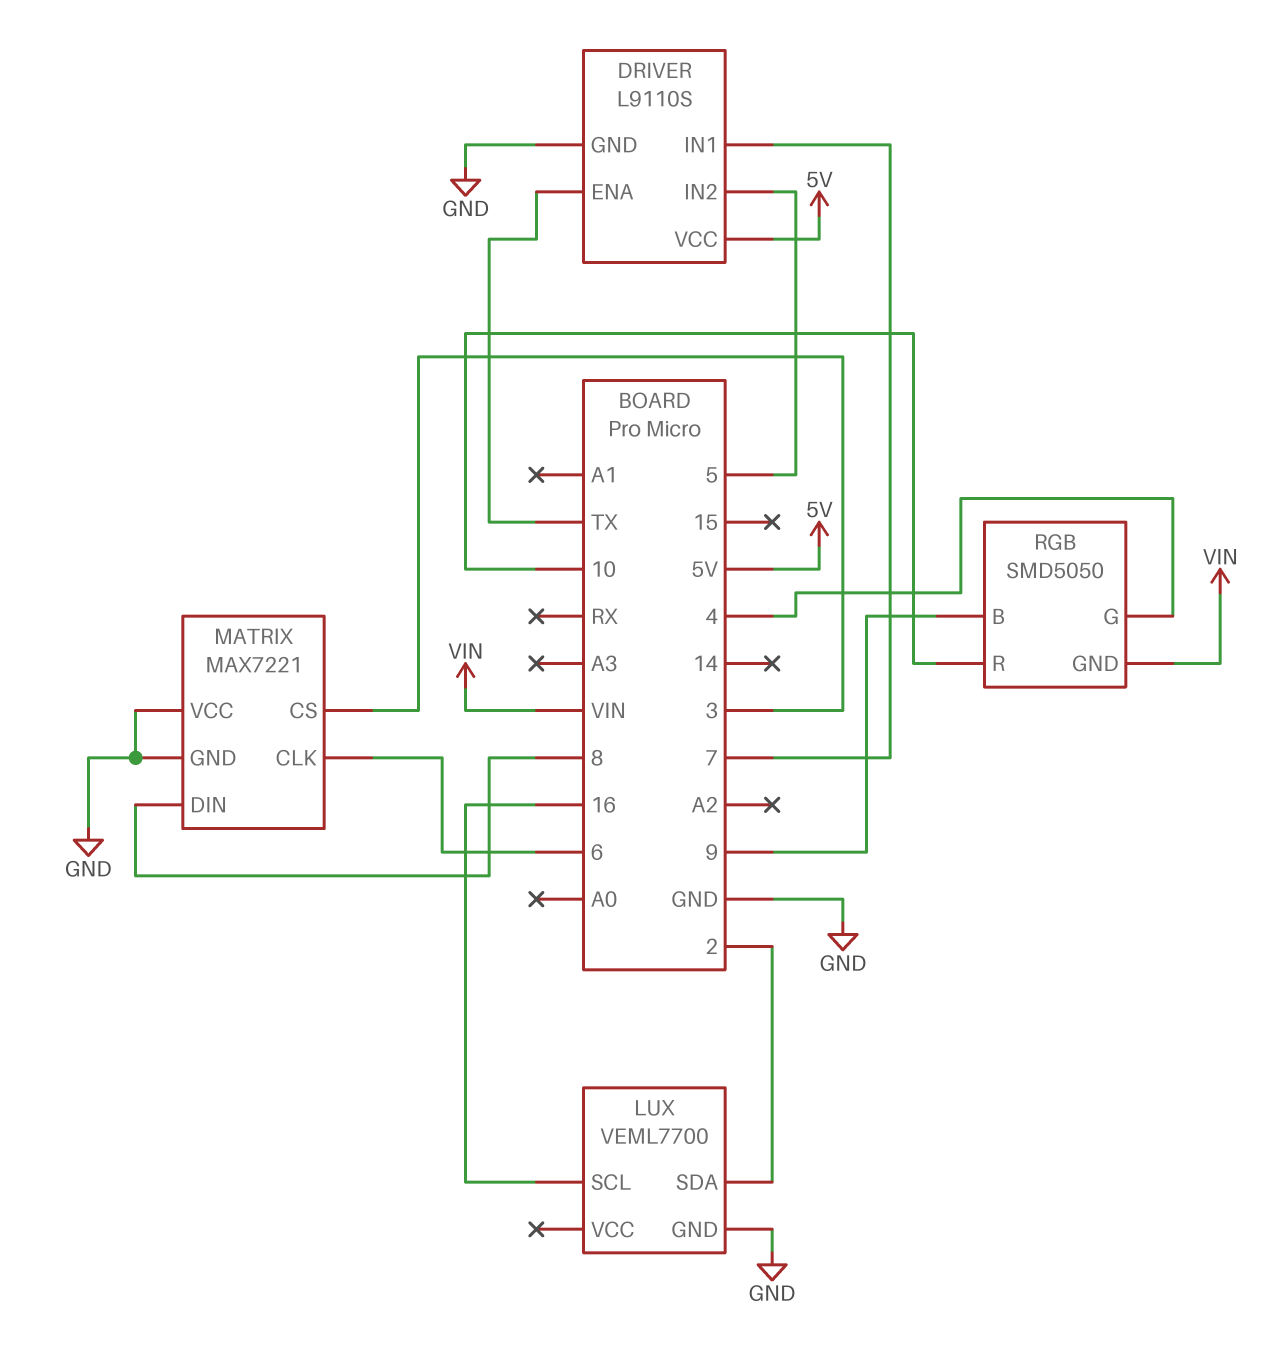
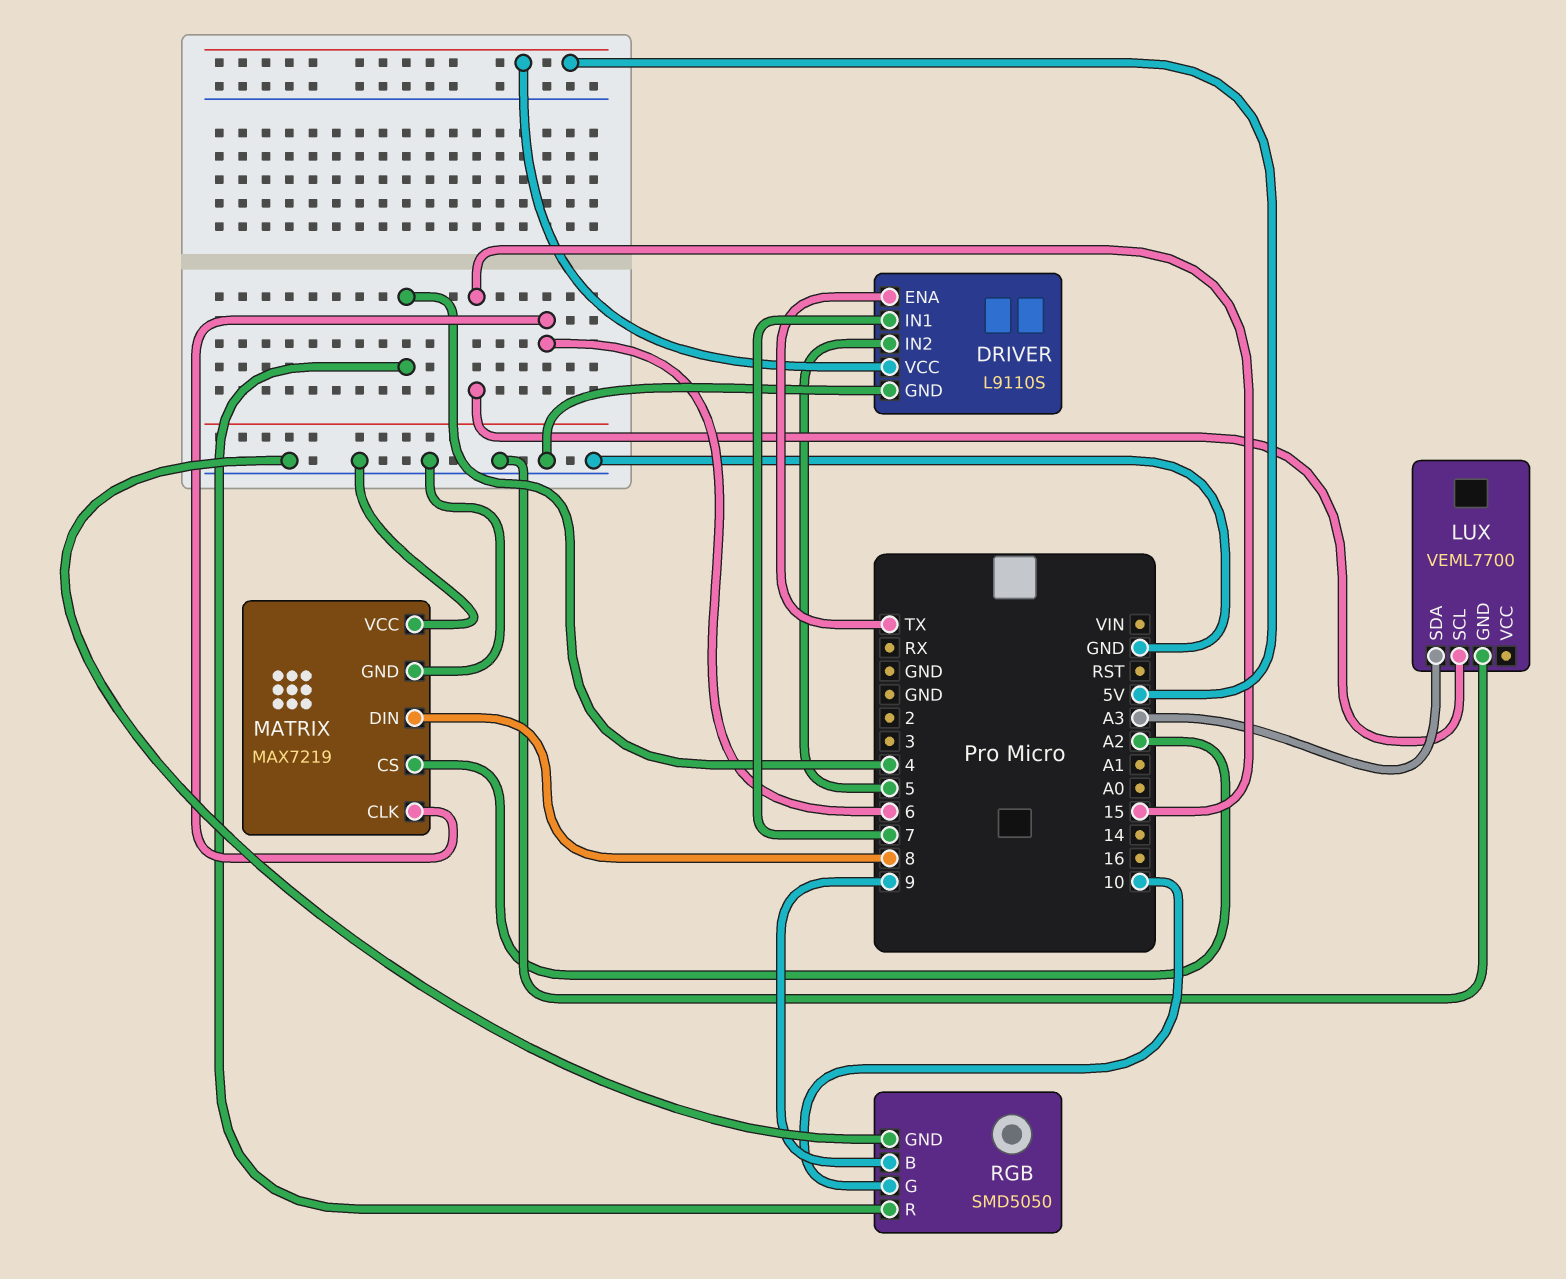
LUX pin SCL: 16 -> 15
LUX pin SDA: 2 -> A3
MATRIX: MAX7221 -> MAX7219
MATRIX pin CS: 3 -> A2
RGB pin G: 4 -> 10
RGB pin GND: VIN -> GND
RGB pin R: 10 -> 4

